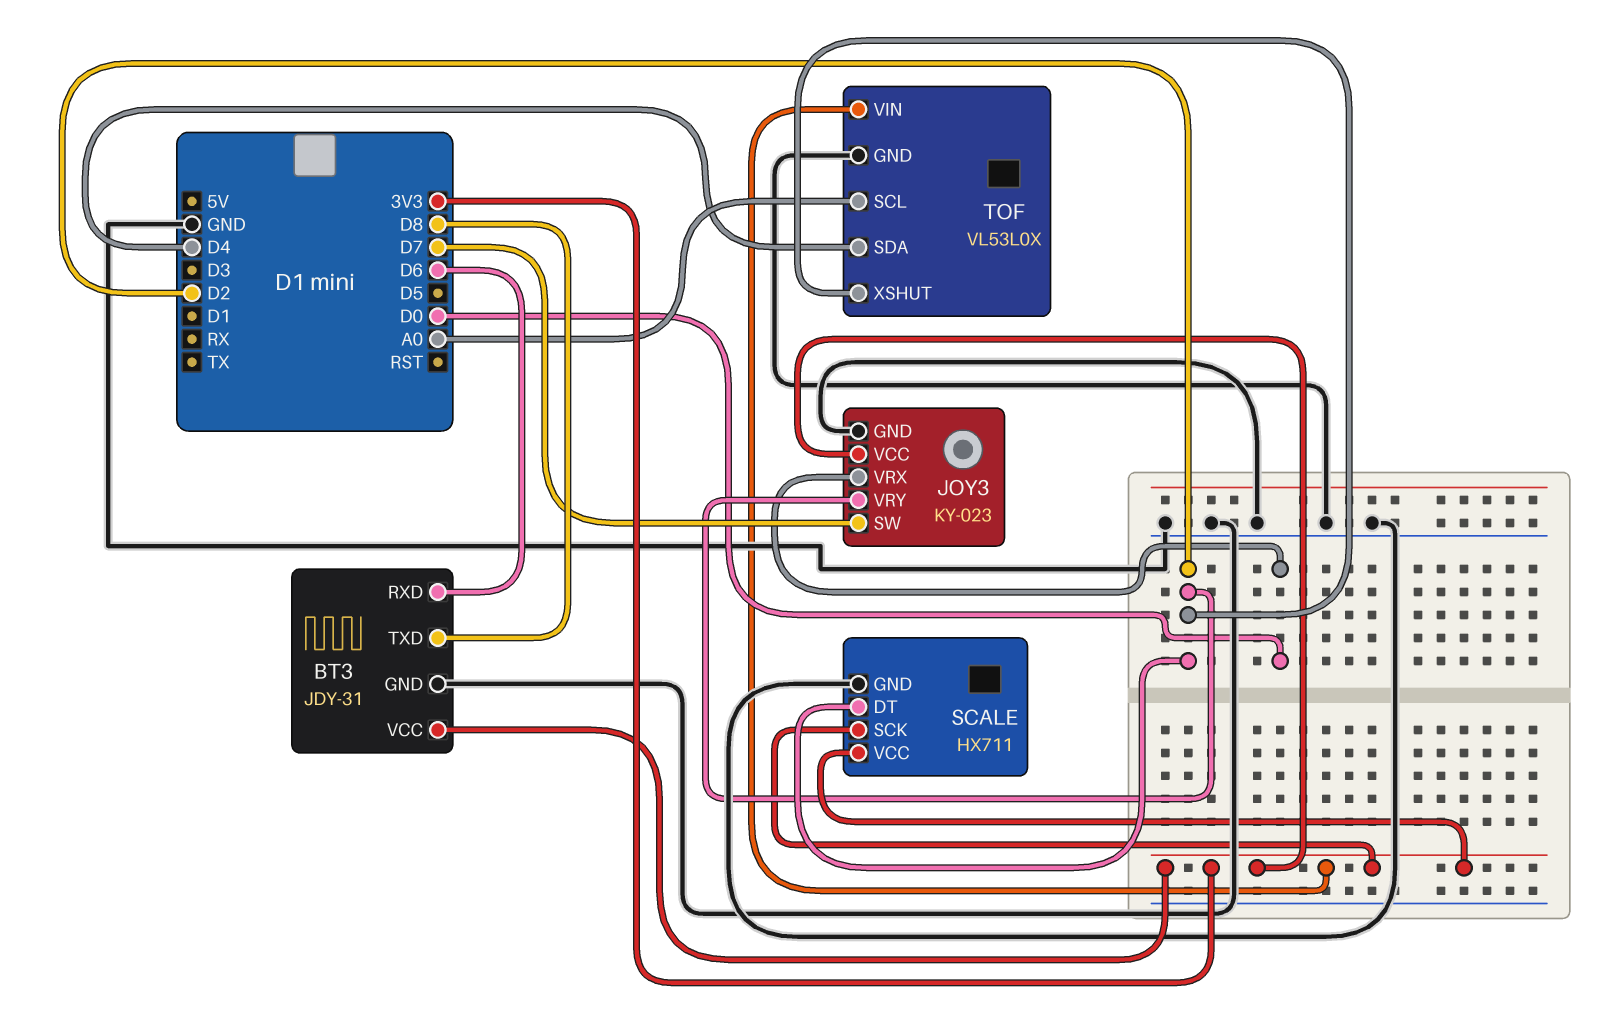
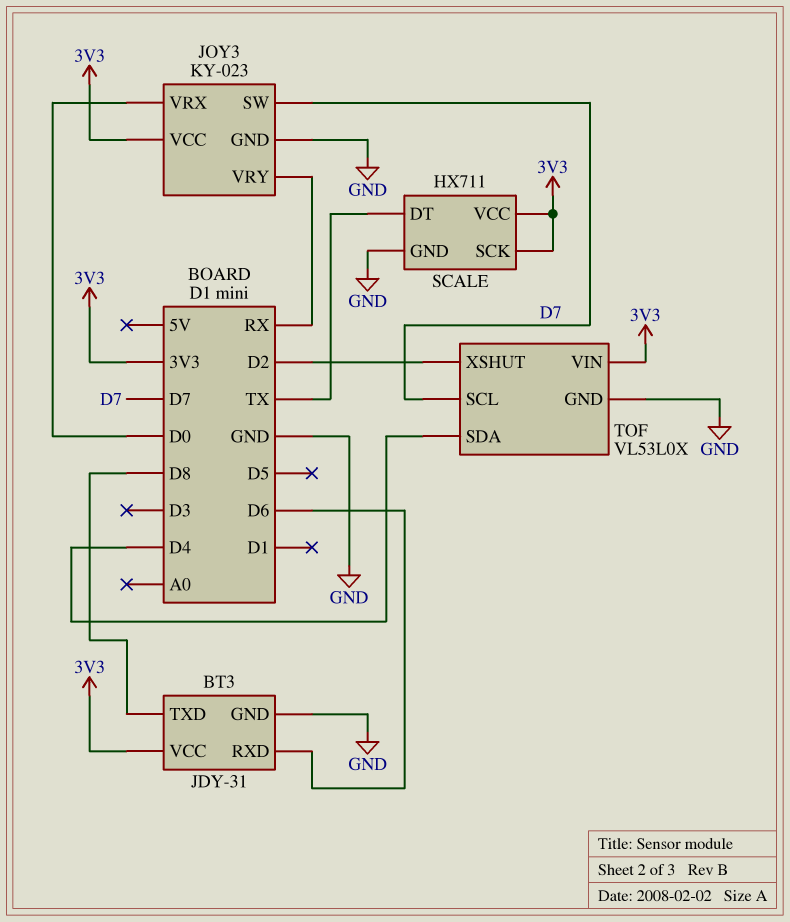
JOY3 pin VRY: D2 -> RX
SCALE pin DT: D2 -> TX
TOF pin SCL: A0 -> D7

